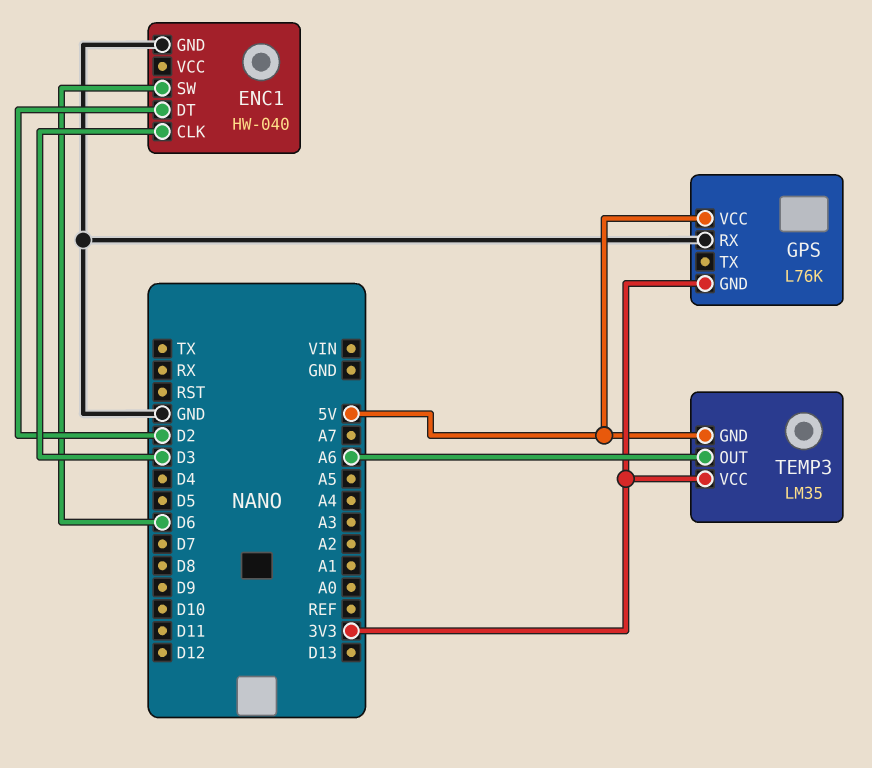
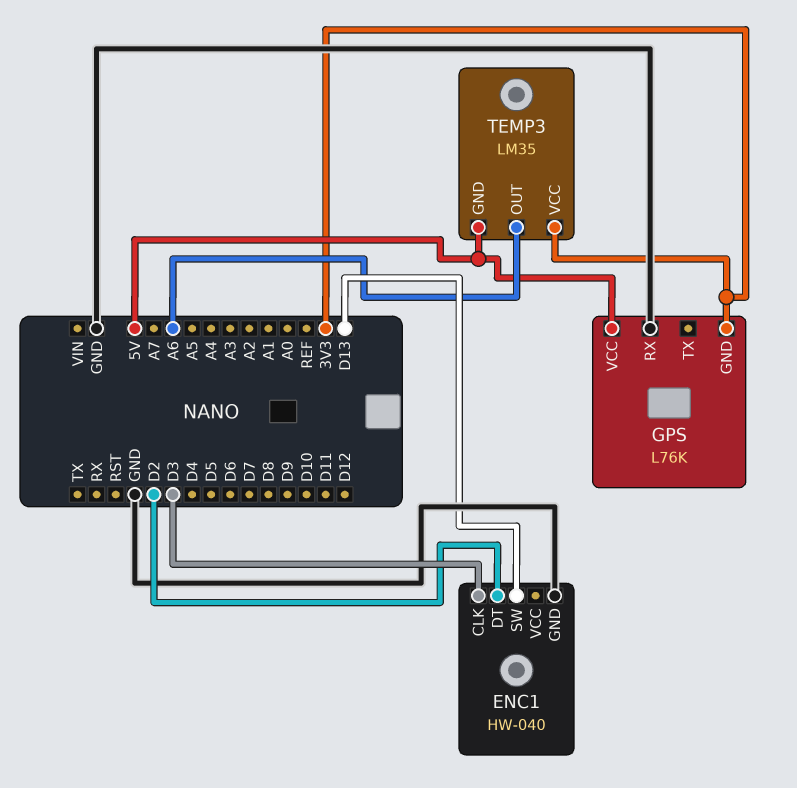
ENC1 pin SW: D6 -> D13

